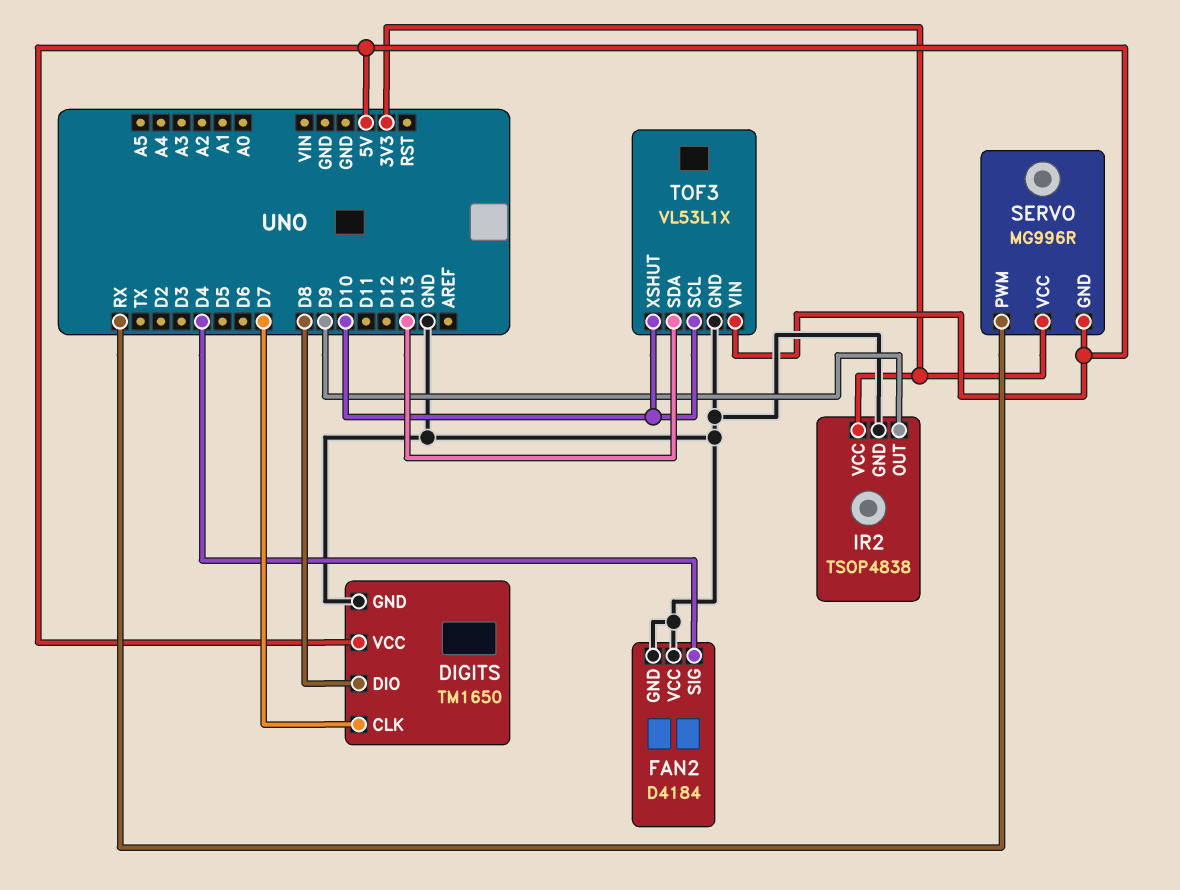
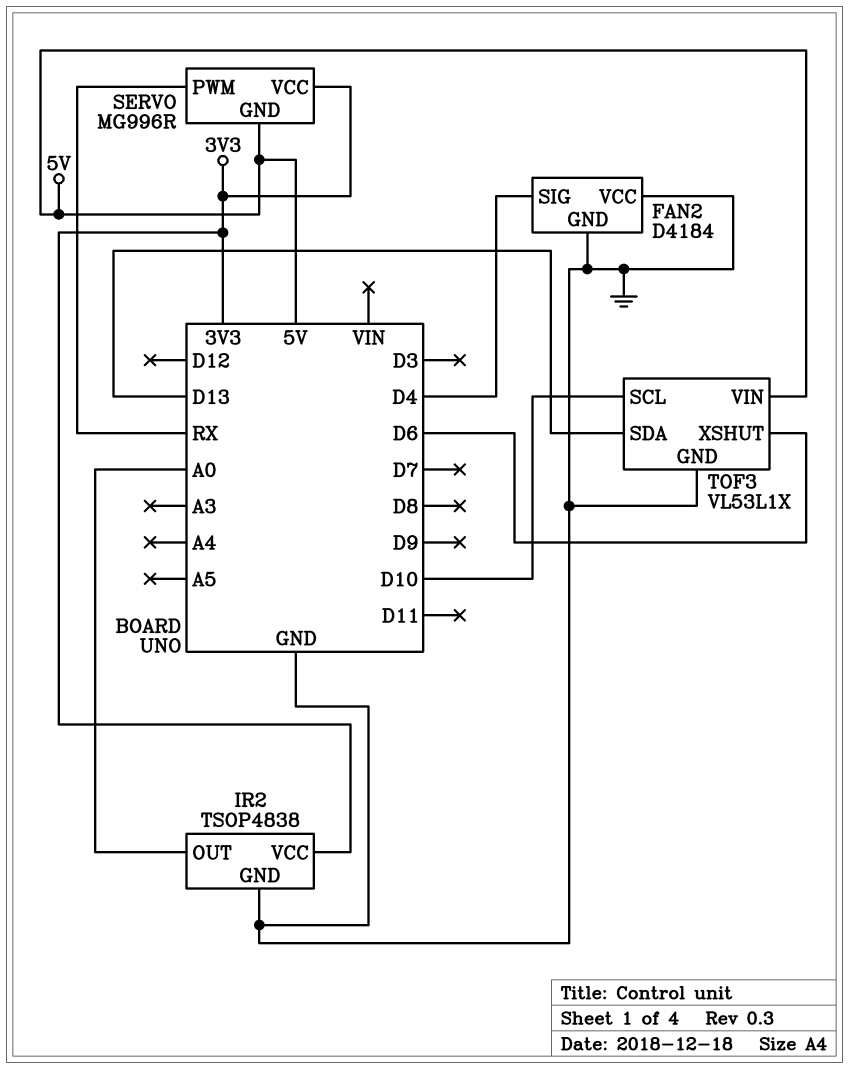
DIGITS: TM1650 -> none
DIGITS pin CLK: D7 -> none
DIGITS pin DIO: D8 -> none
DIGITS pin GND: GND -> none
DIGITS pin VCC: 5V -> none
IR2 pin OUT: D9 -> A0
TOF3 pin XSHUT: D10 -> D6

